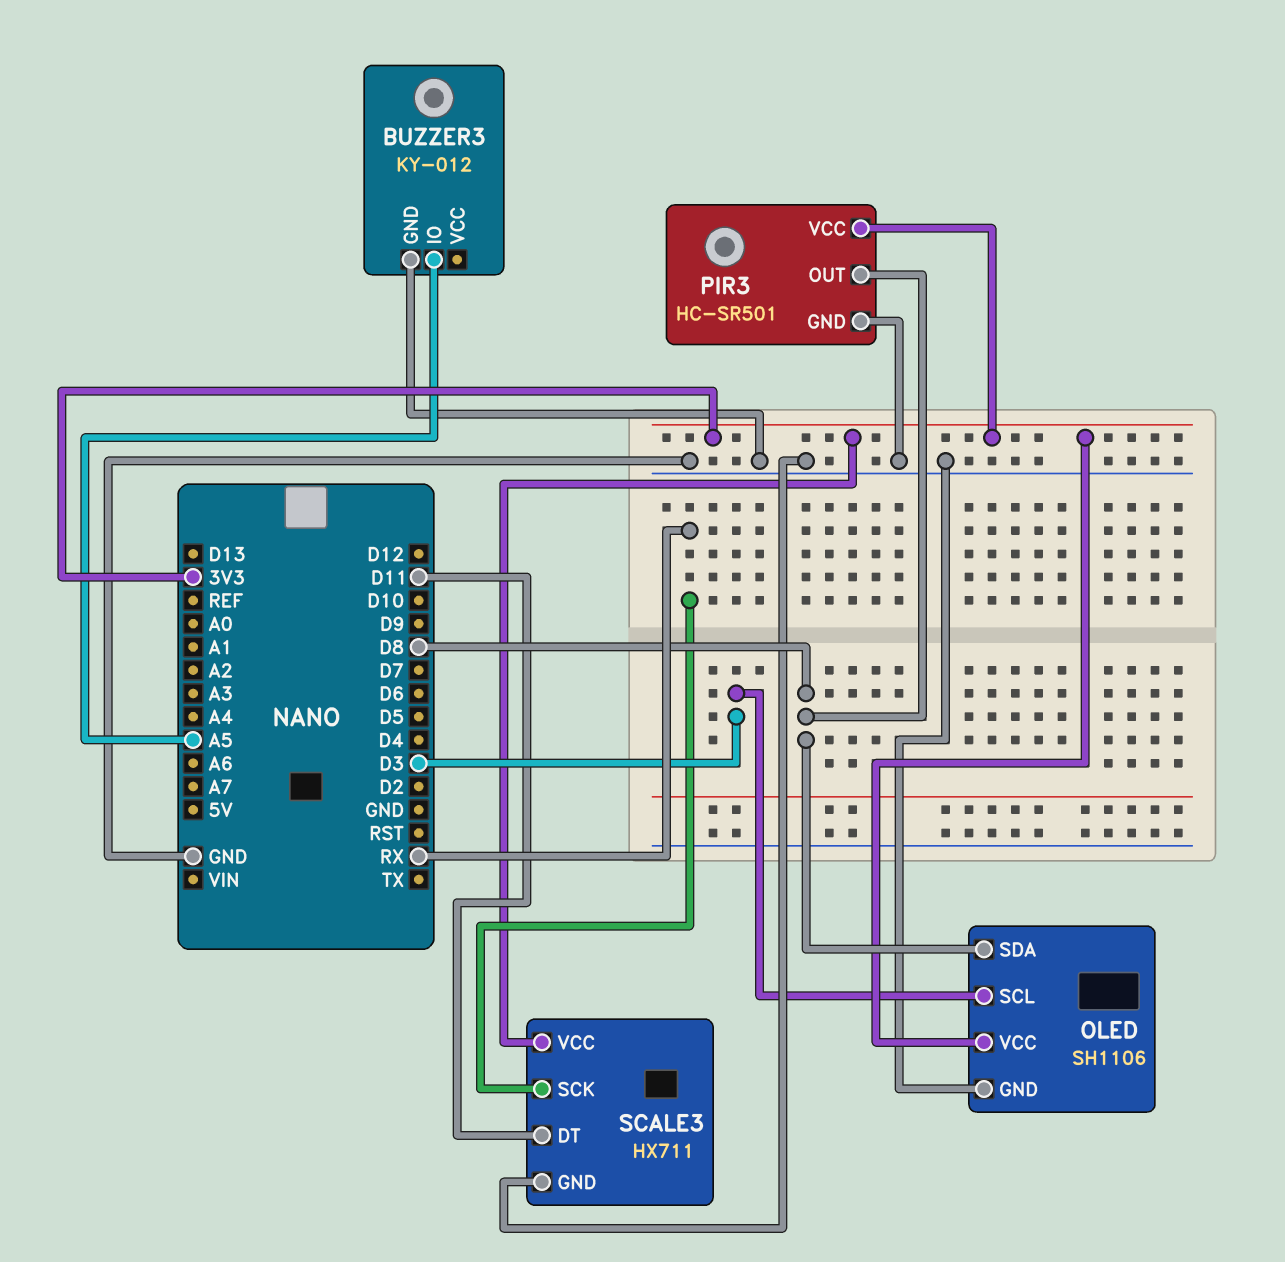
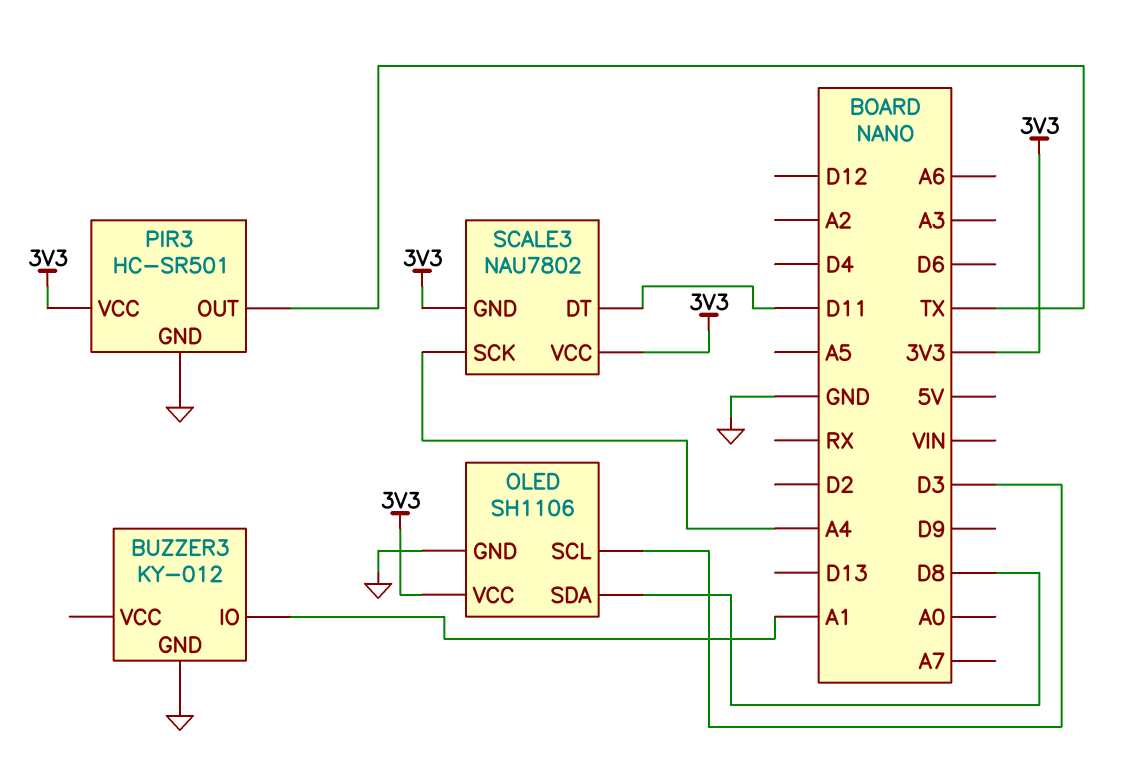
BUZZER3 pin IO: A5 -> A1
PIR3 pin OUT: D8 -> TX
SCALE3: HX711 -> NAU7802
SCALE3 pin GND: GND -> 3V3
SCALE3 pin SCK: RX -> A4

